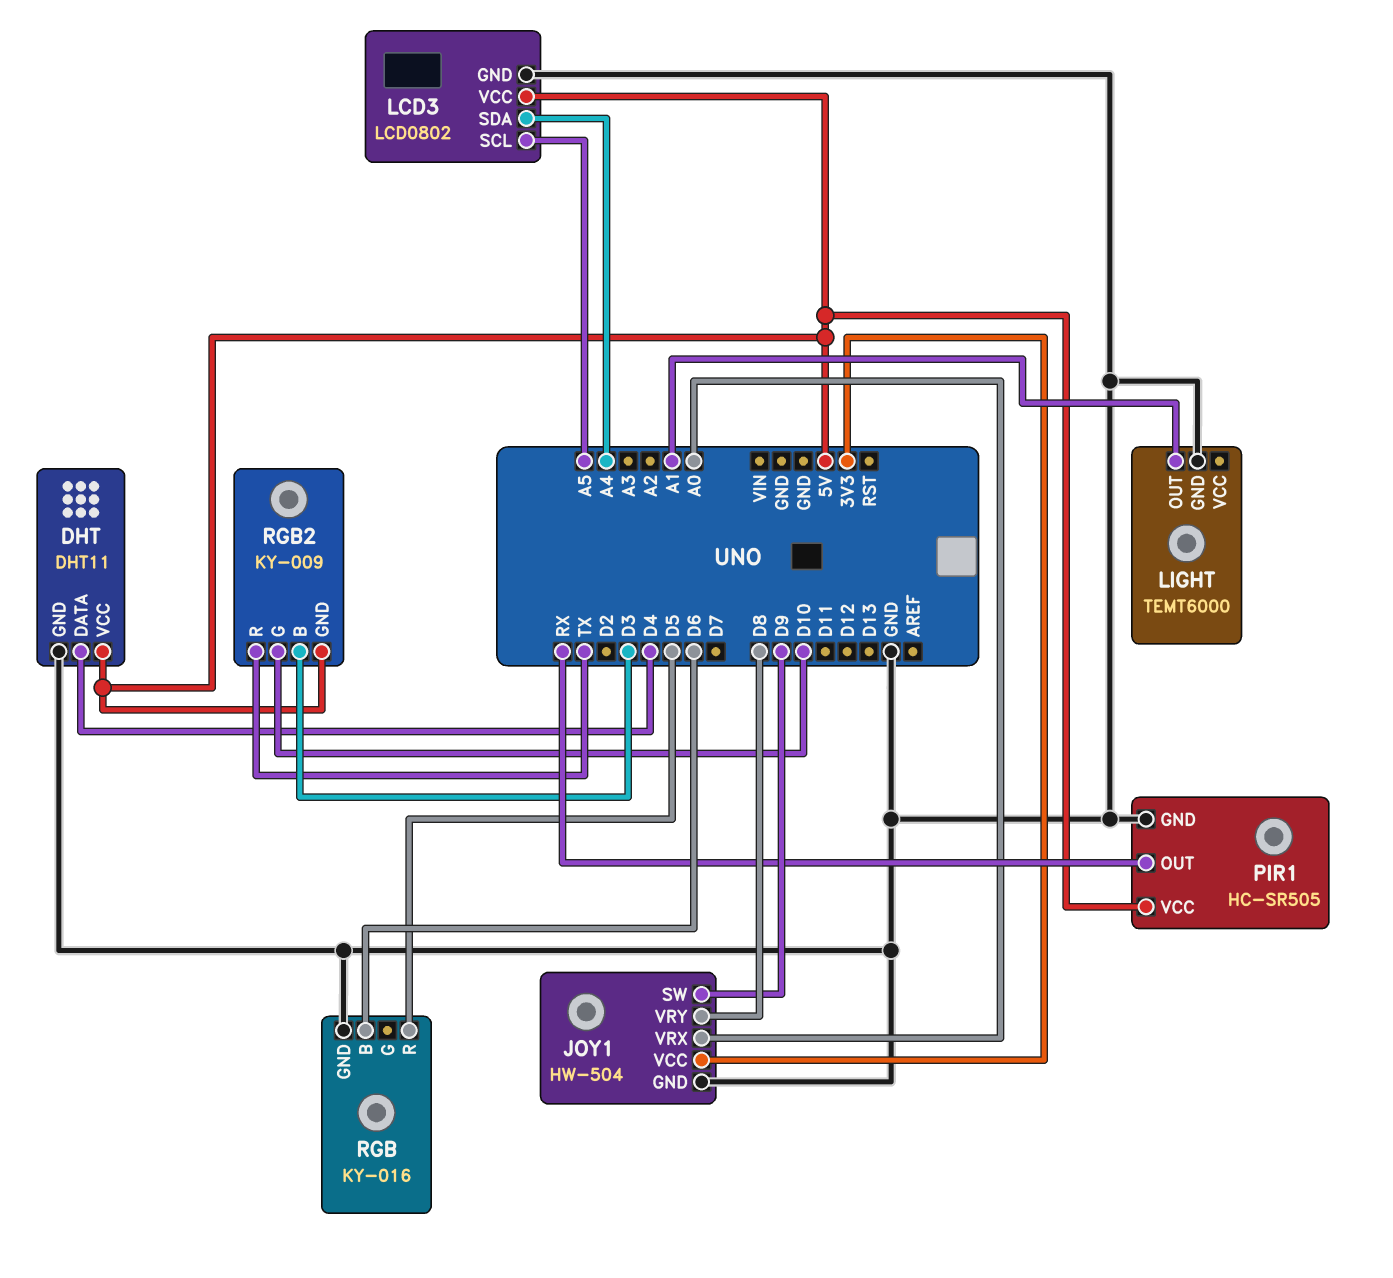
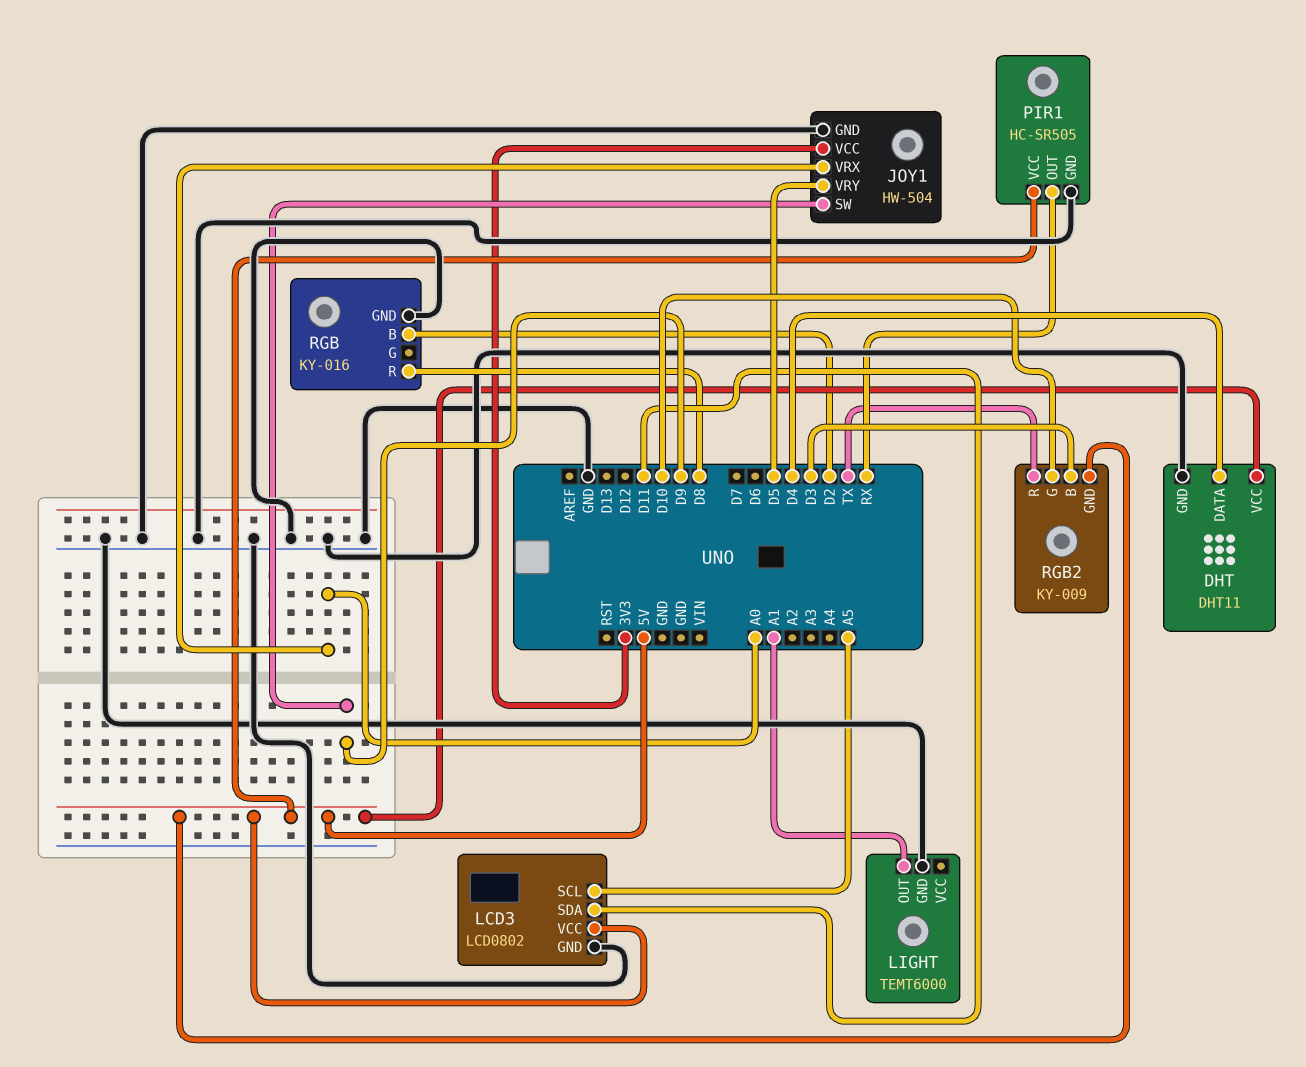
JOY1 pin VRY: D8 -> D5
LCD3 pin SDA: A4 -> D11
RGB pin B: D6 -> D2
RGB pin R: D5 -> D8

